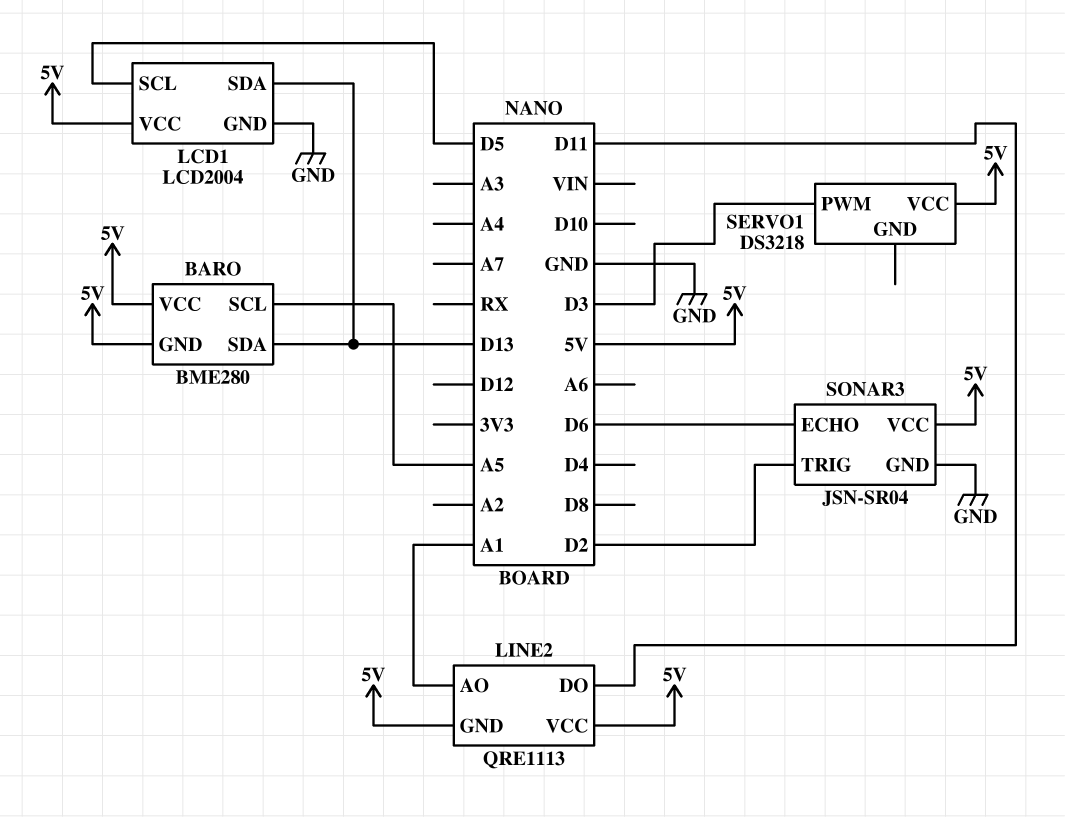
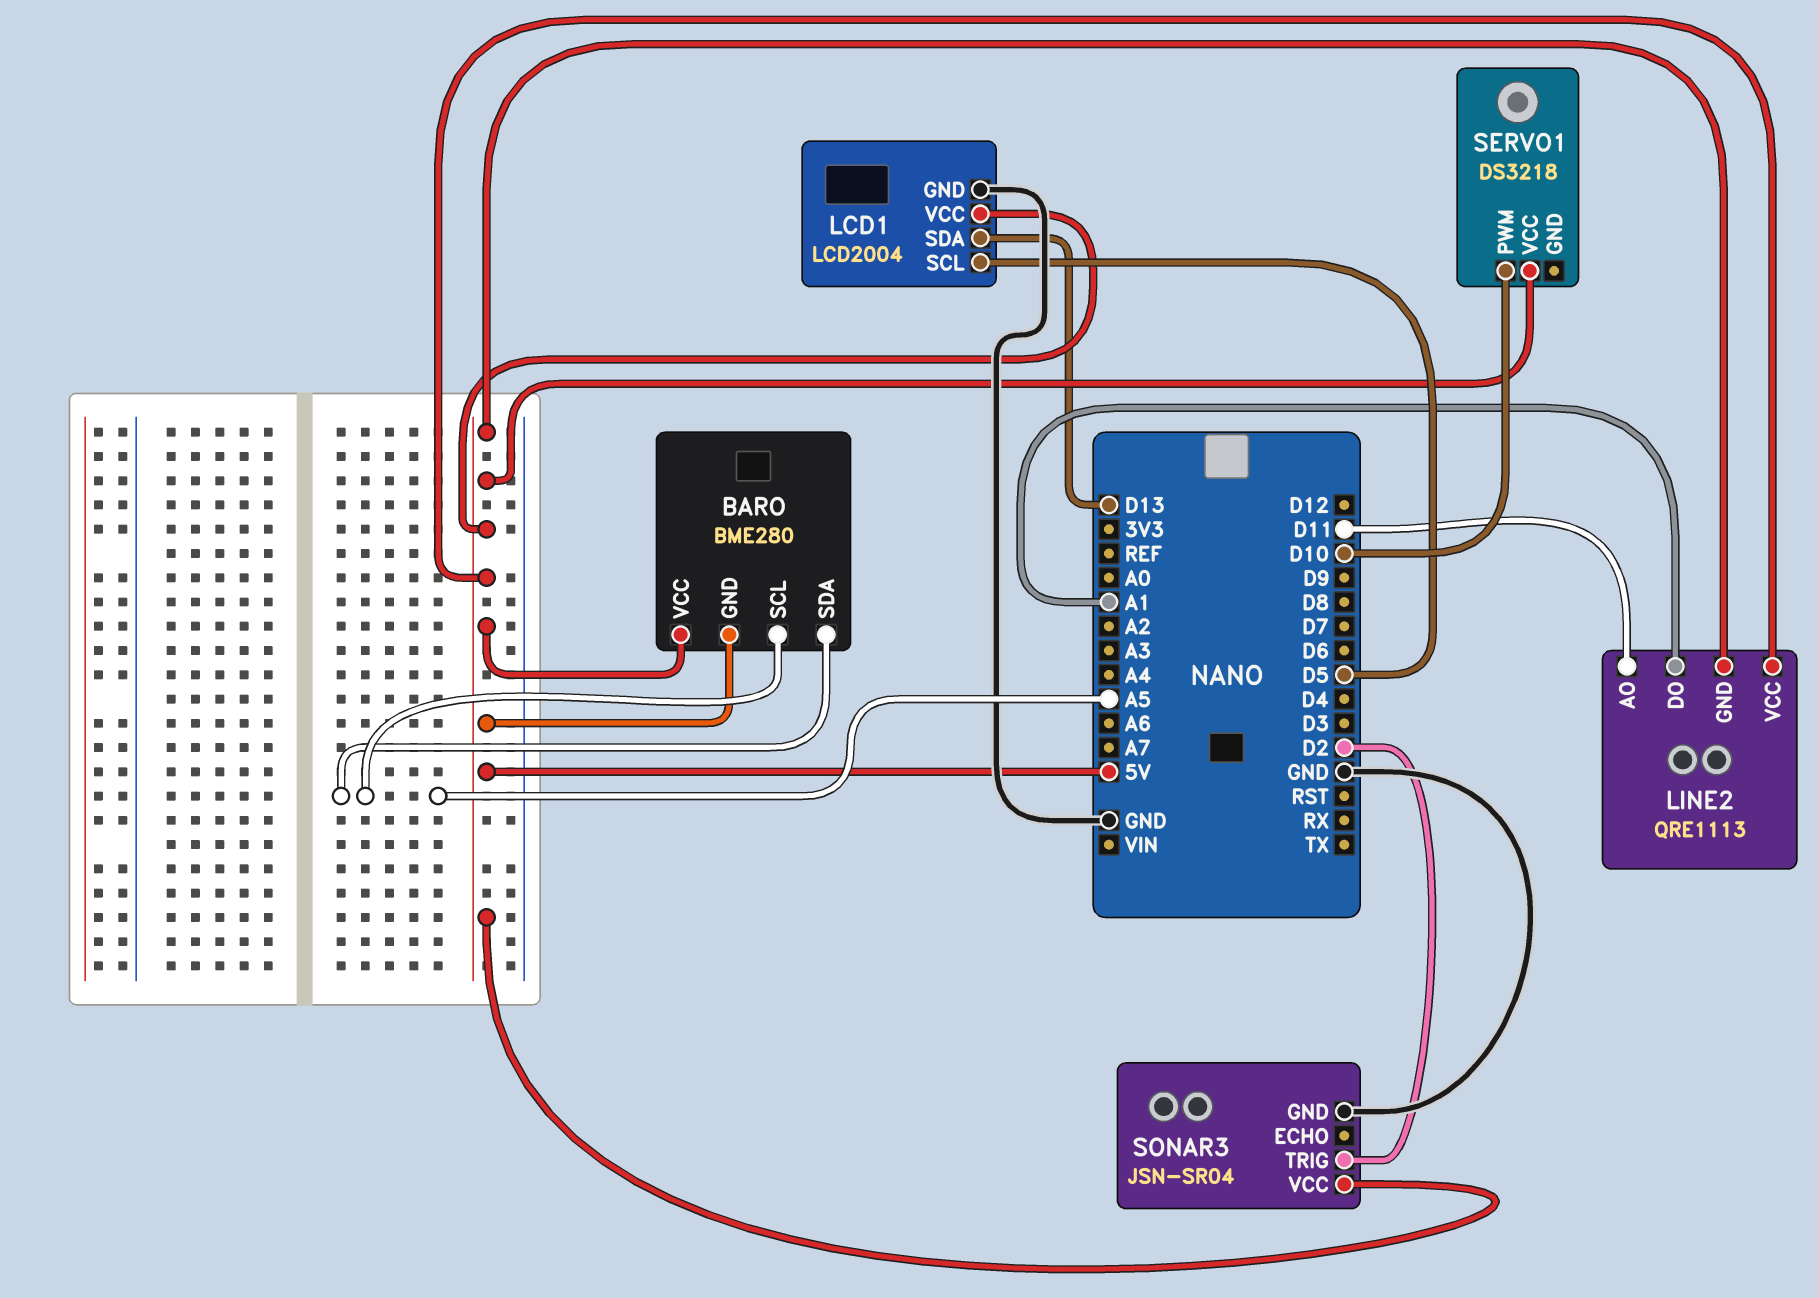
BARO pin SDA: D13 -> A5
LINE2 pin AO: A1 -> D11
LINE2 pin DO: D11 -> A1
SERVO1 pin PWM: D3 -> D10
SONAR3 pin ECHO: D6 -> none

